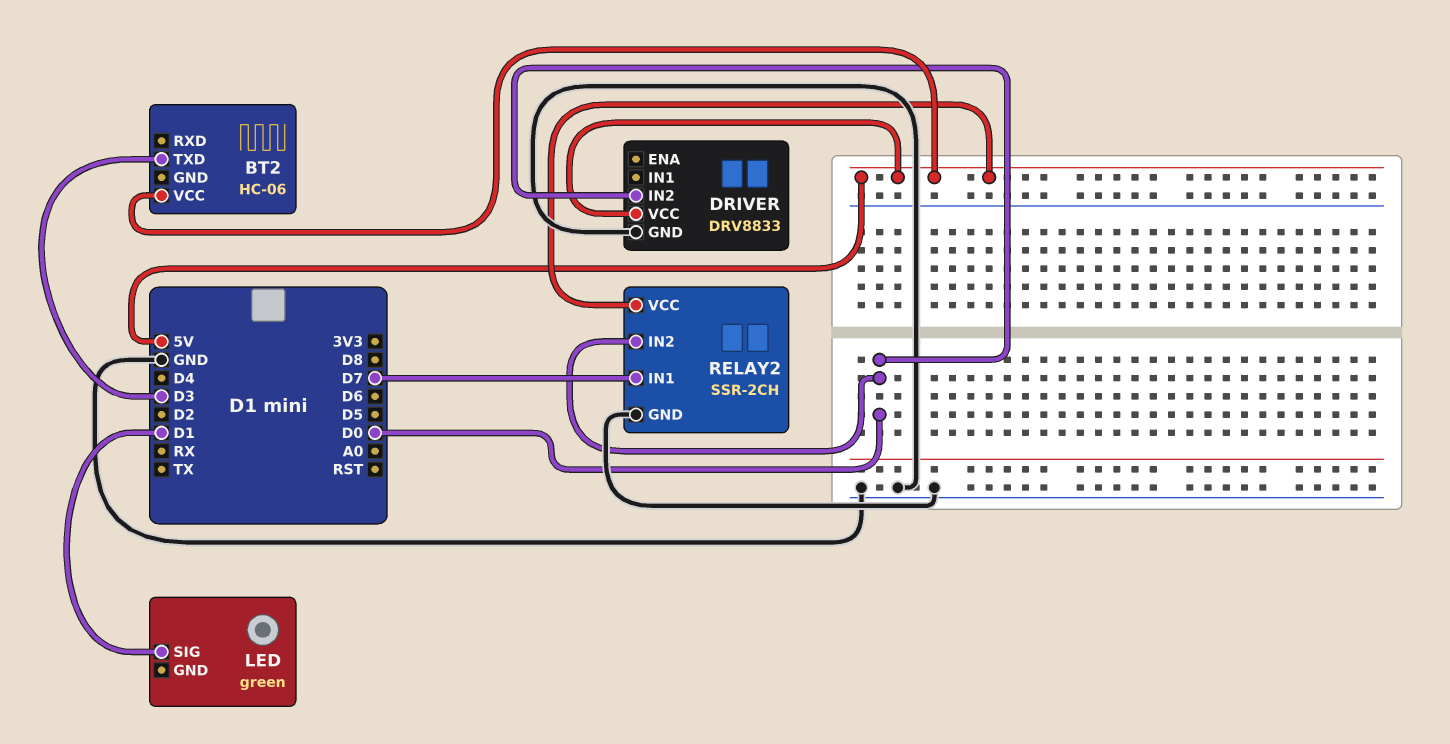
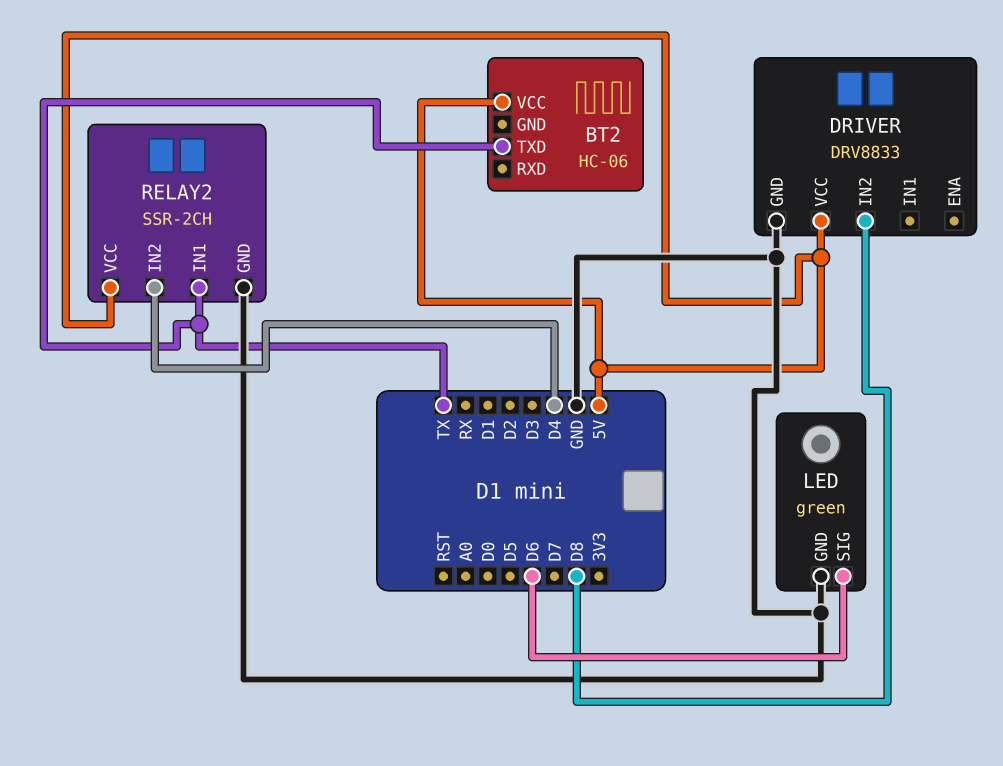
BT2 pin TXD: D3 -> TX
DRIVER pin IN2: D0 -> D8
LED pin GND: none -> GND
LED pin SIG: D1 -> D6
RELAY2 pin IN1: D7 -> TX
RELAY2 pin IN2: D0 -> D4

